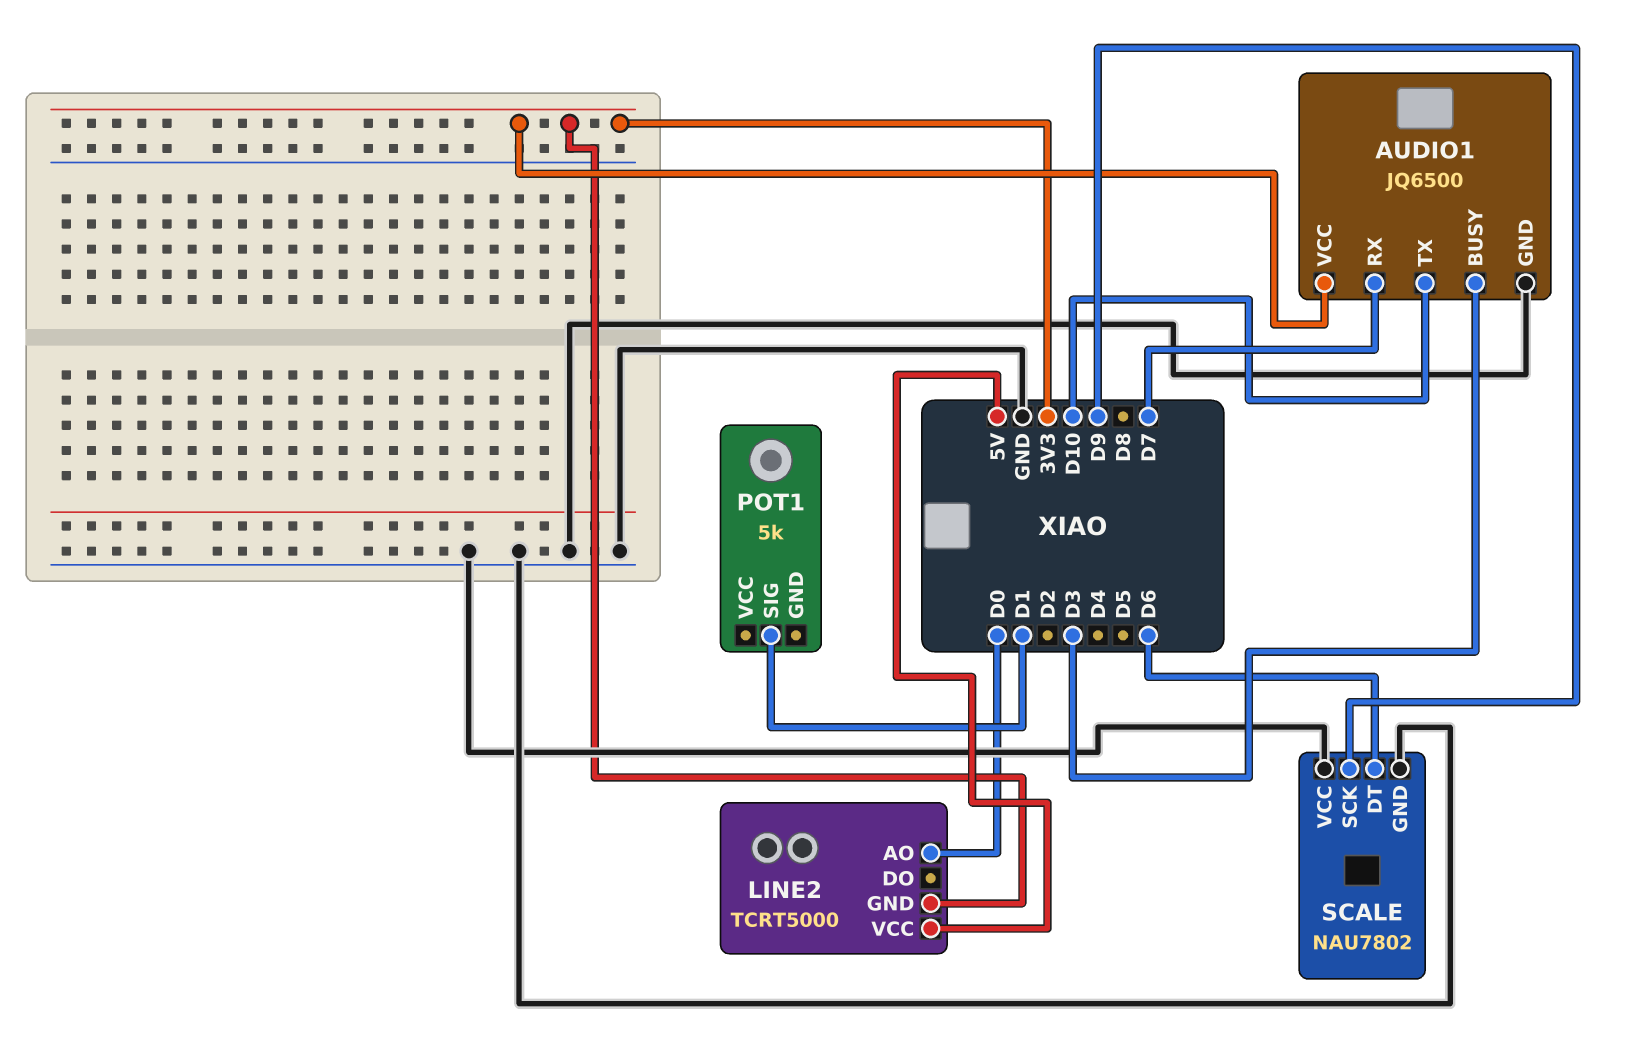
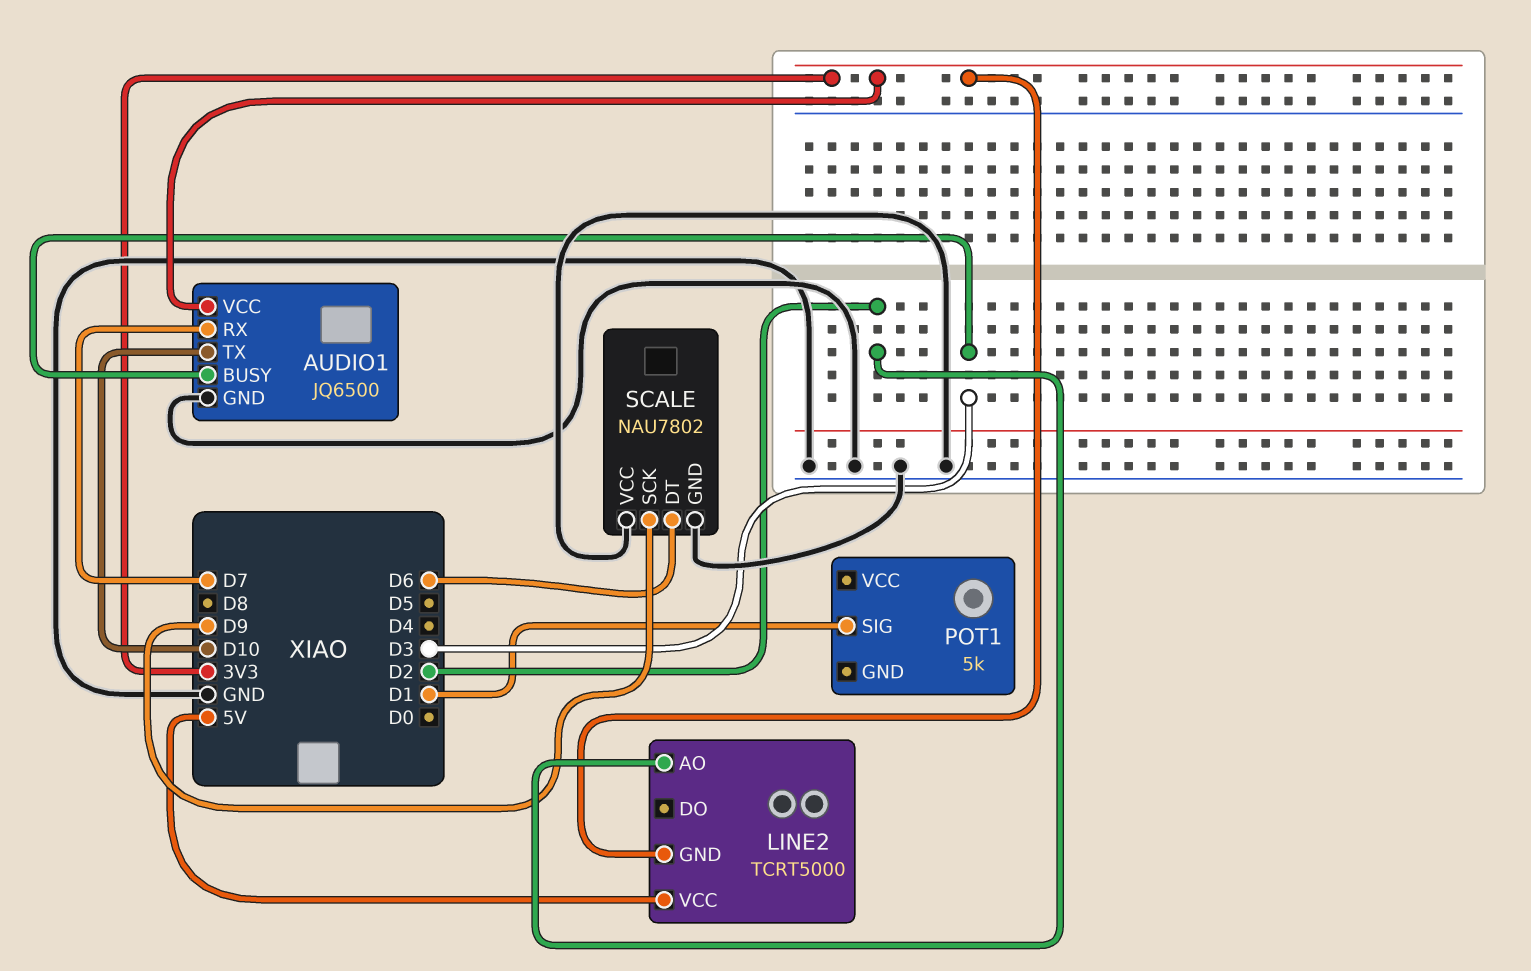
LINE2 pin AO: D0 -> D2

